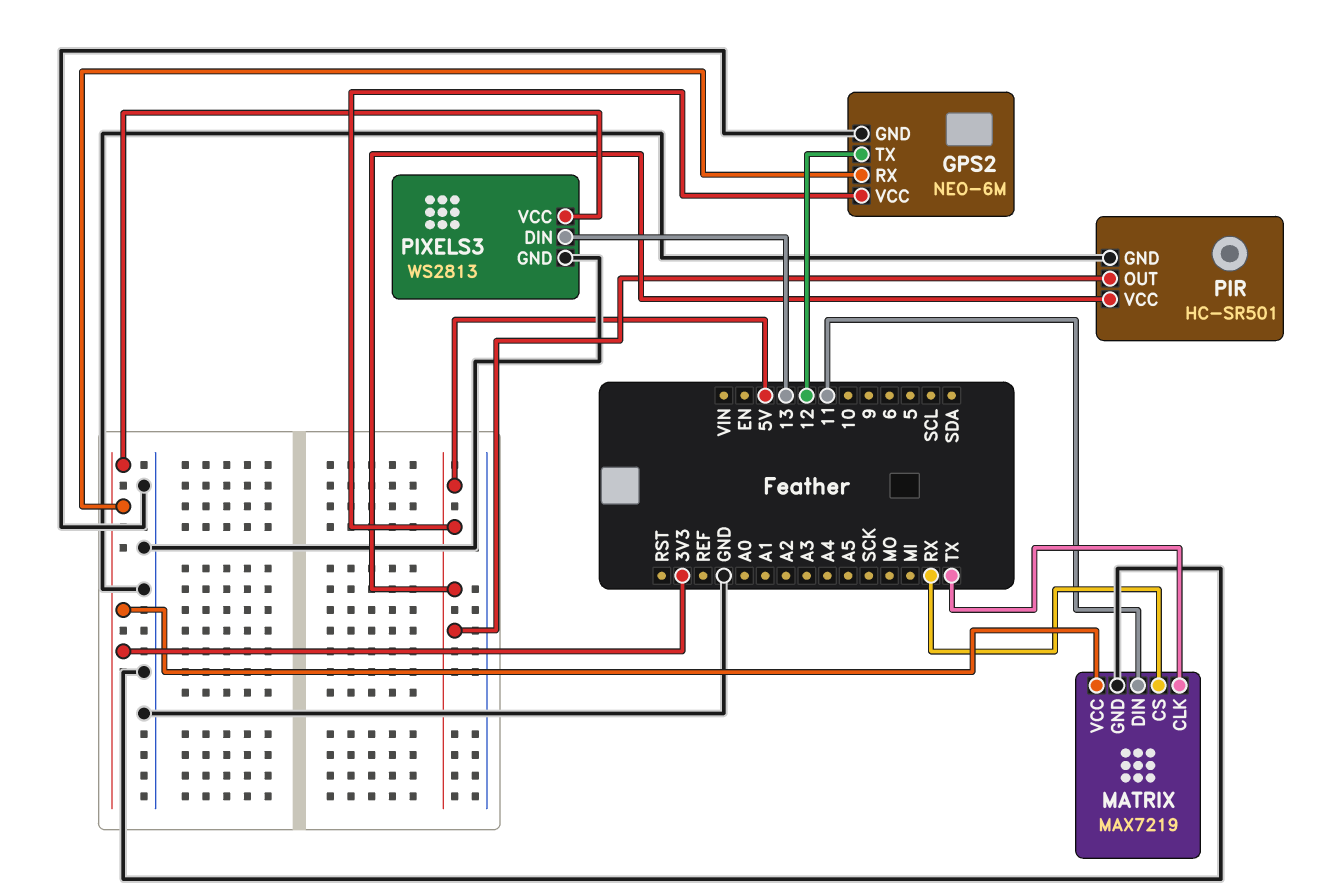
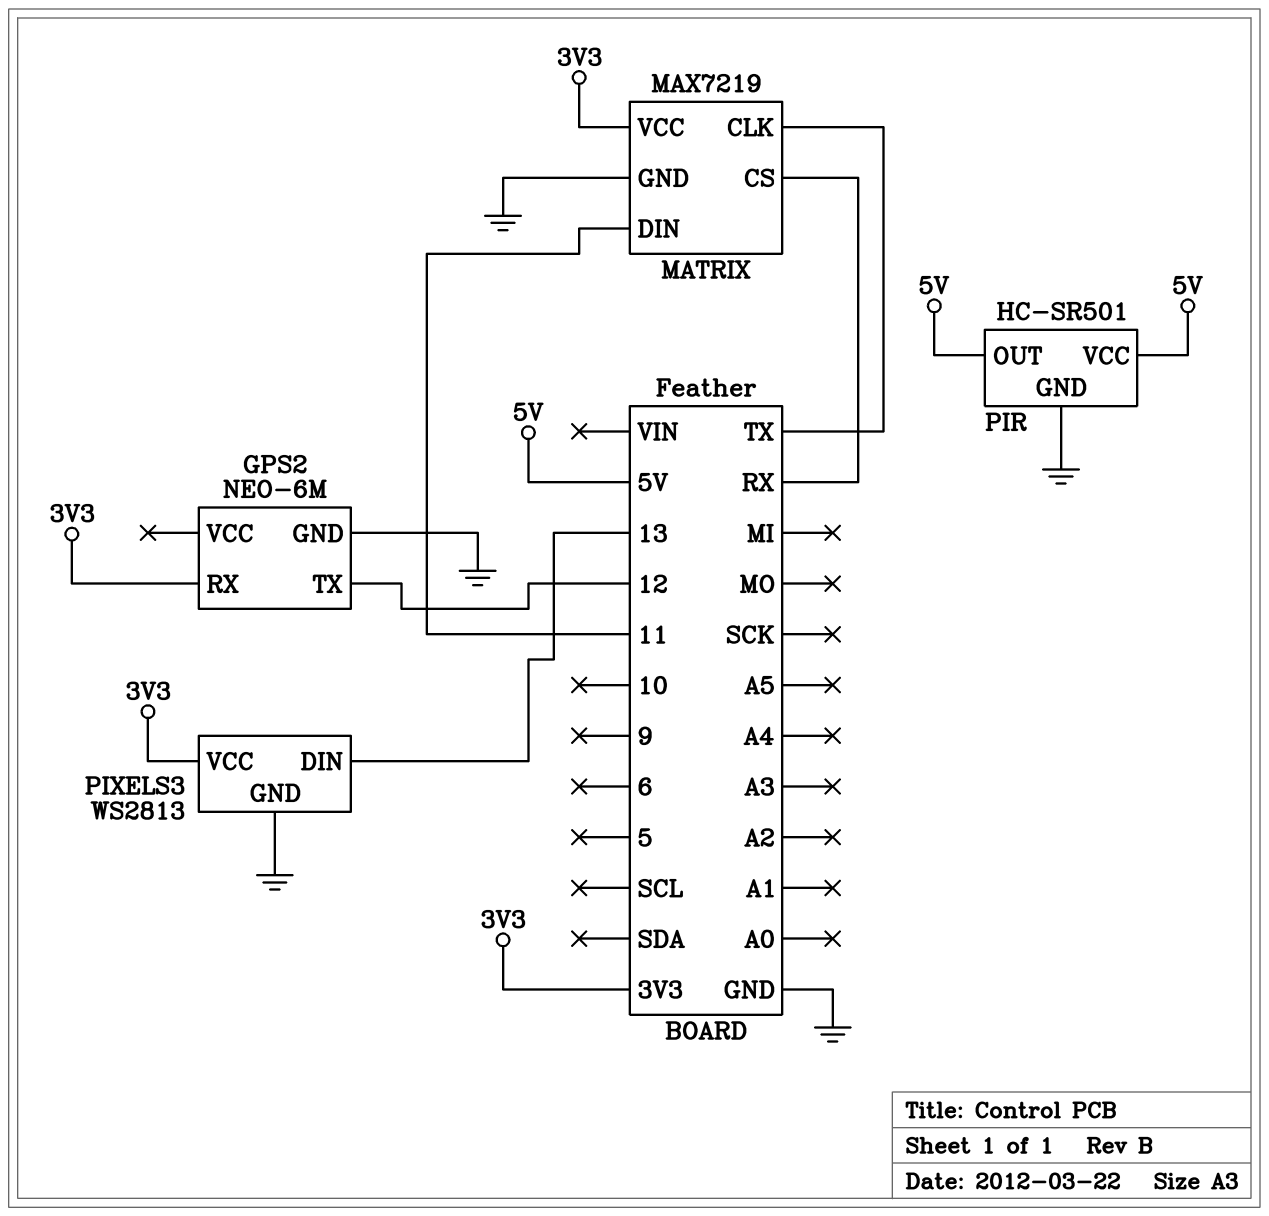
GPS2 pin VCC: 5V -> none

